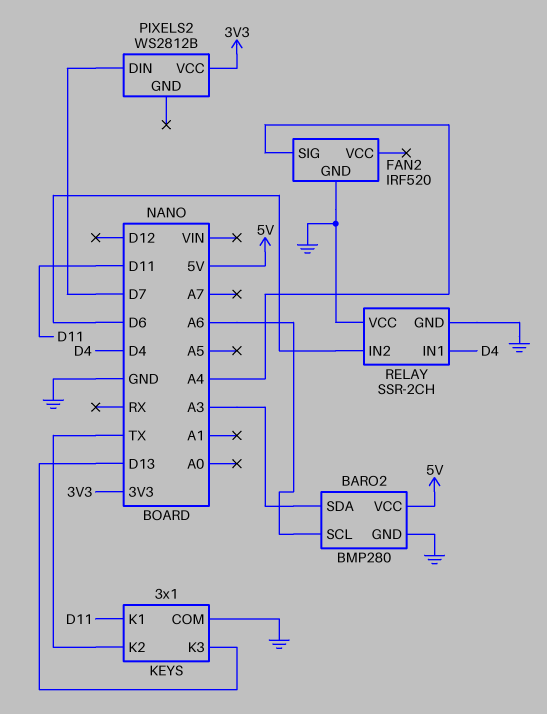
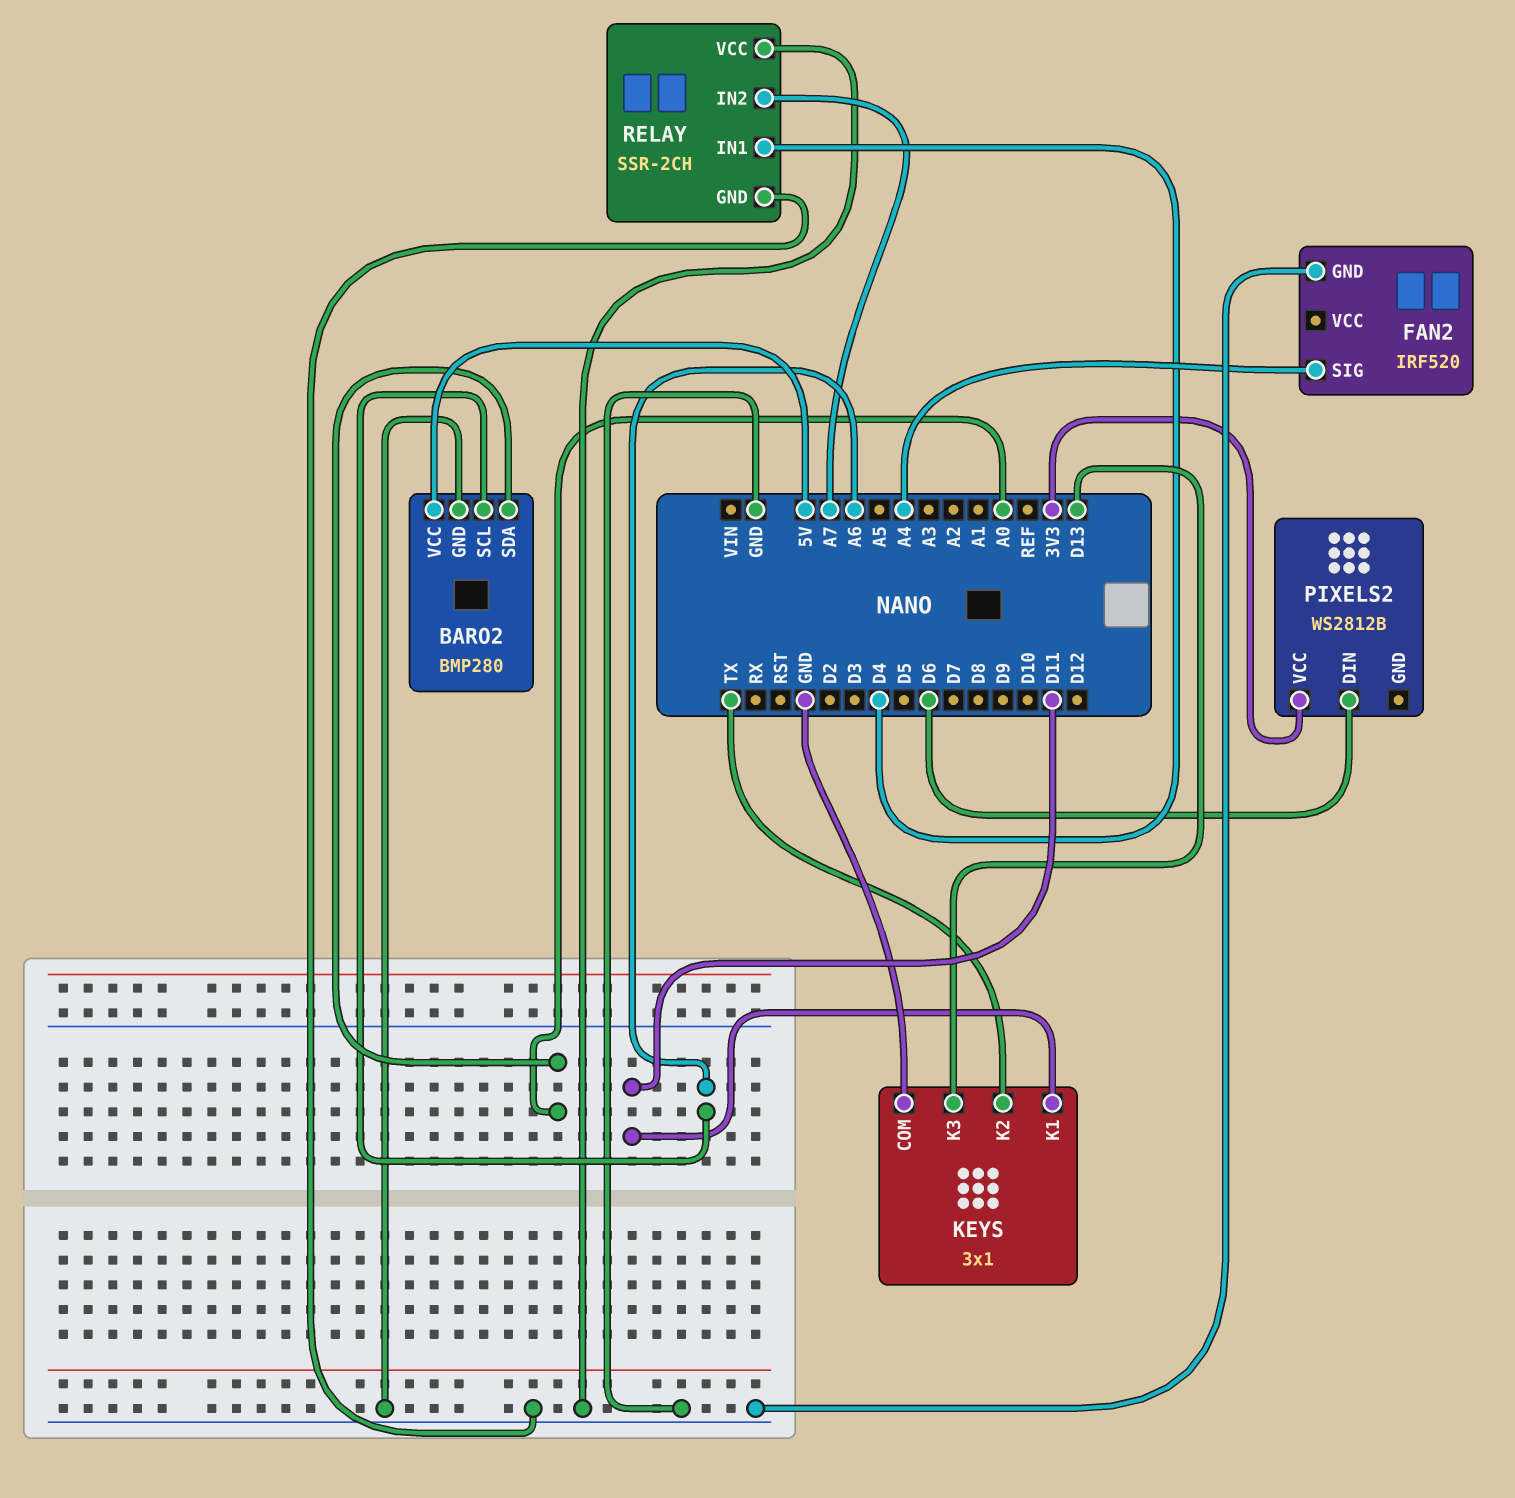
BARO2 pin SDA: A3 -> A0
PIXELS2 pin DIN: D7 -> D6
RELAY pin IN2: D6 -> A7

